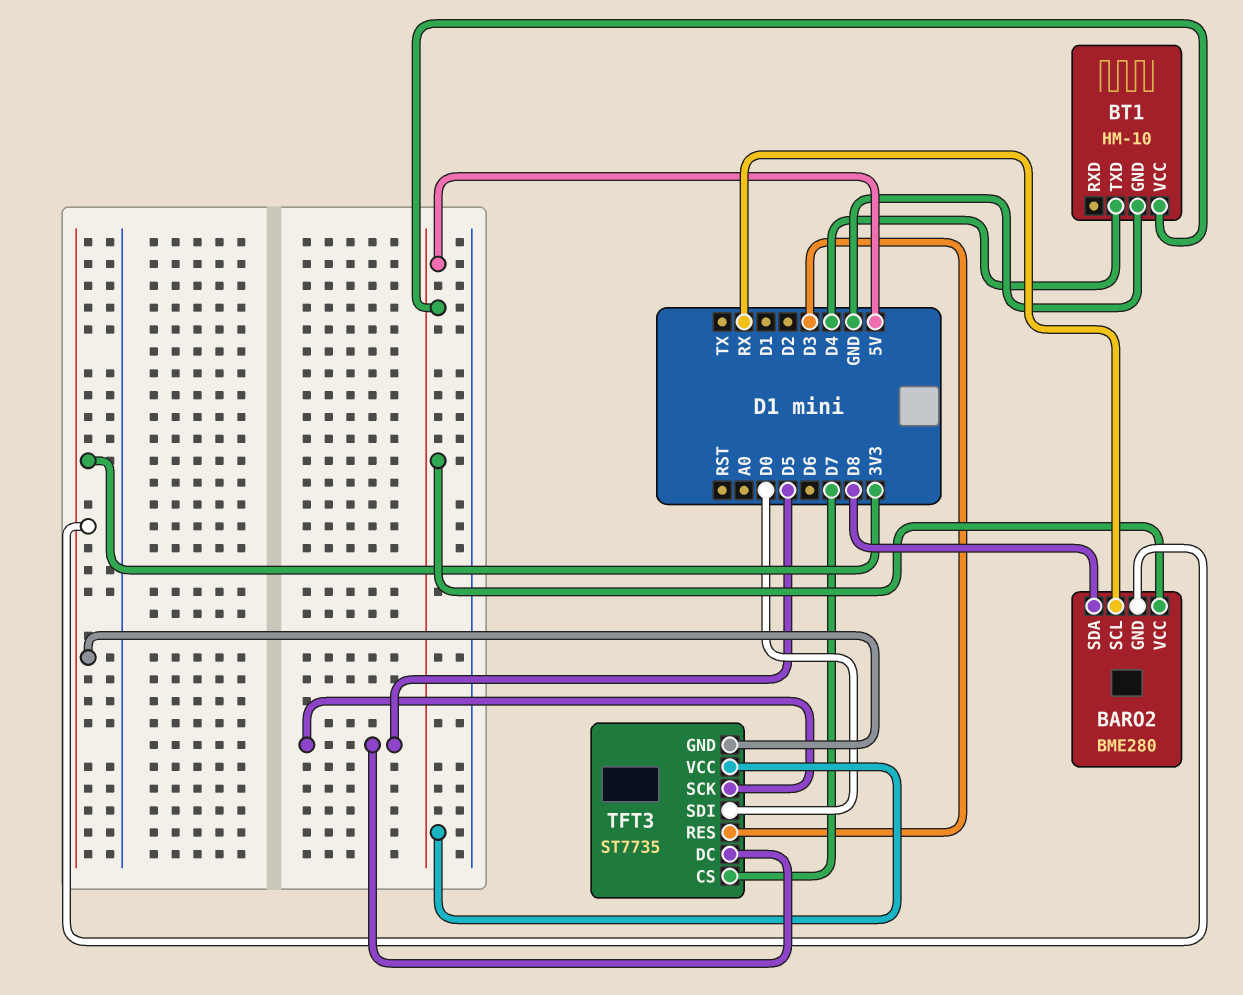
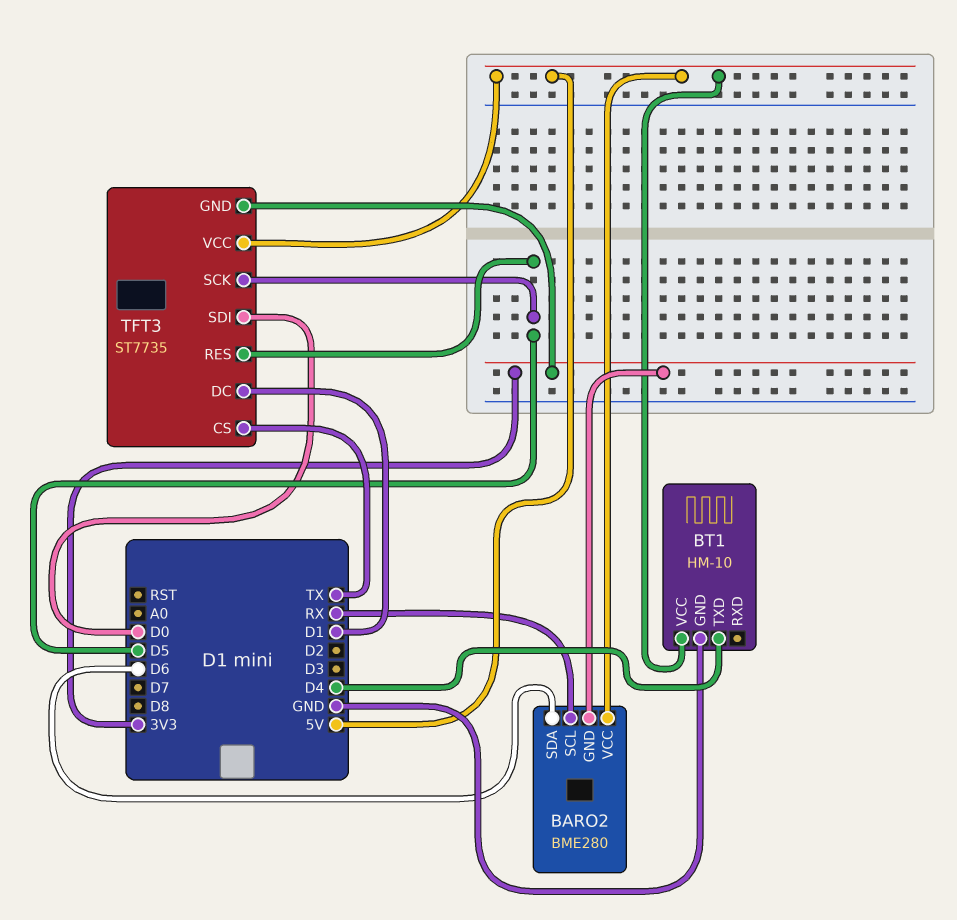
BARO2 pin SDA: D8 -> D6
TFT3 pin CS: D7 -> TX
TFT3 pin DC: D5 -> D1
TFT3 pin RES: D3 -> D5

